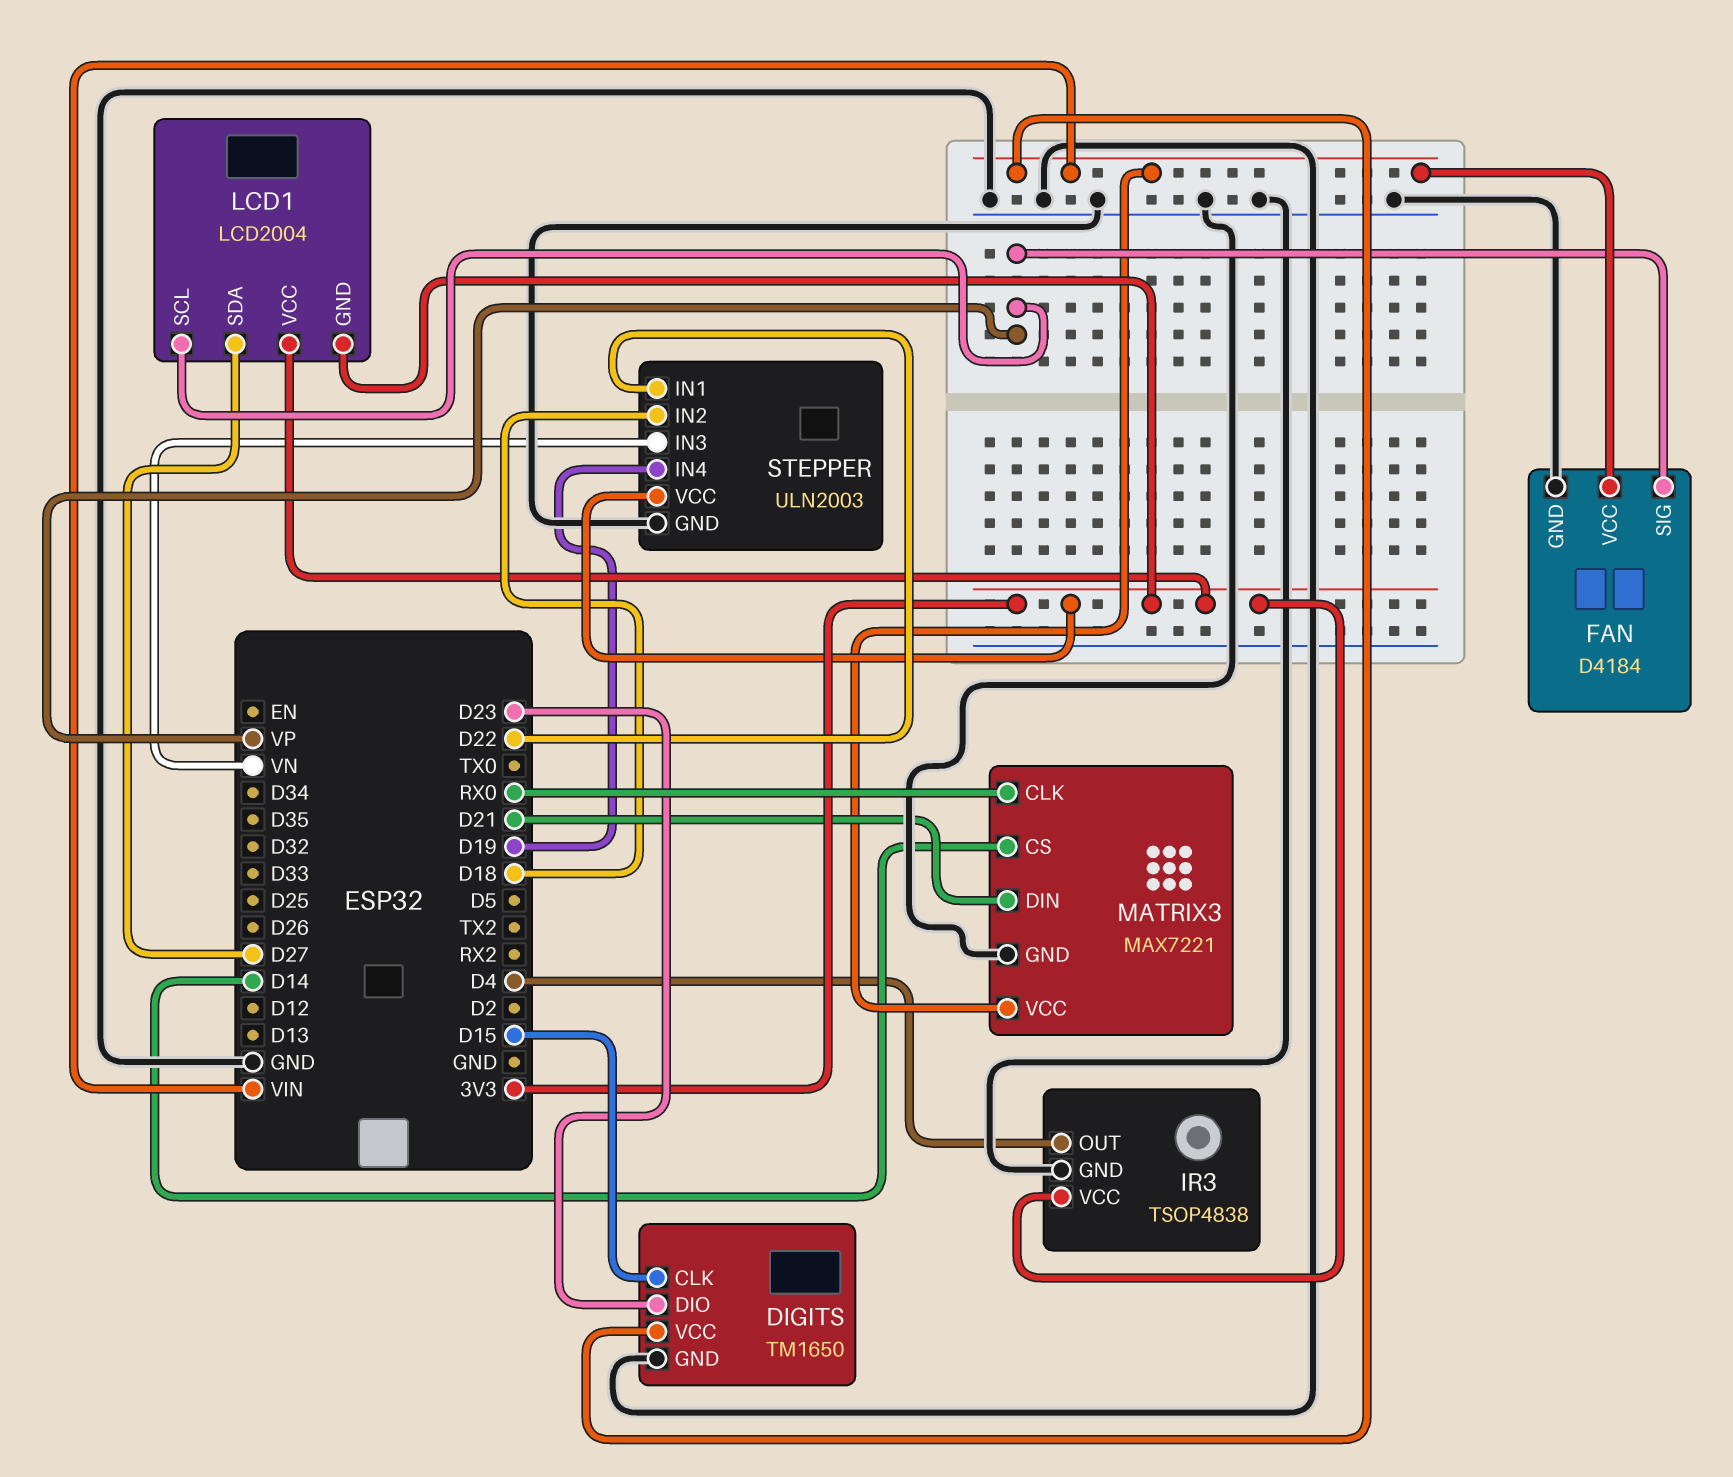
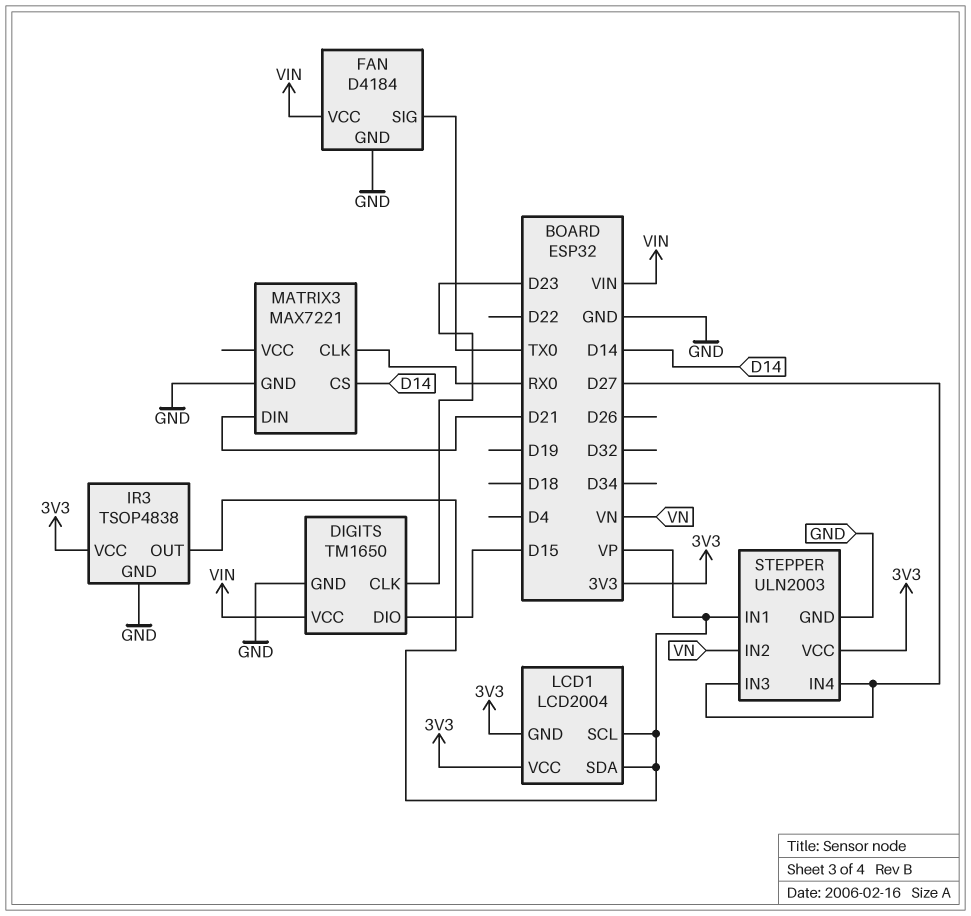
DIGITS pin CLK: D15 -> D23
DIGITS pin DIO: D23 -> D15
FAN pin SIG: VP -> TX0
IR3 pin OUT: D4 -> VP
LCD1 pin SDA: D27 -> VP
MATRIX3 pin VCC: VIN -> none
STEPPER pin IN1: D22 -> VP
STEPPER pin IN2: D18 -> VN
STEPPER pin IN3: VN -> D27
STEPPER pin IN4: D19 -> D27

